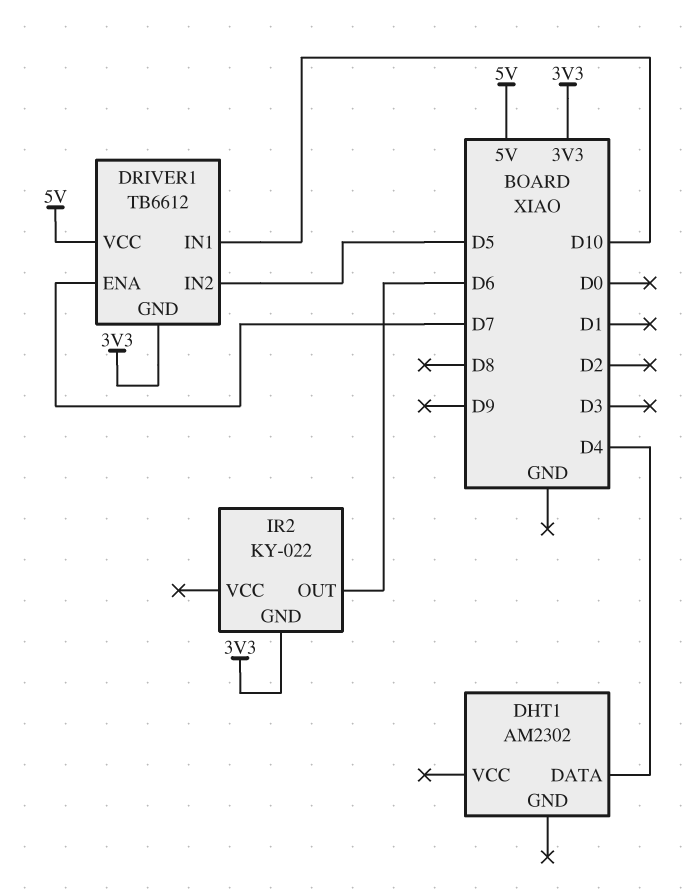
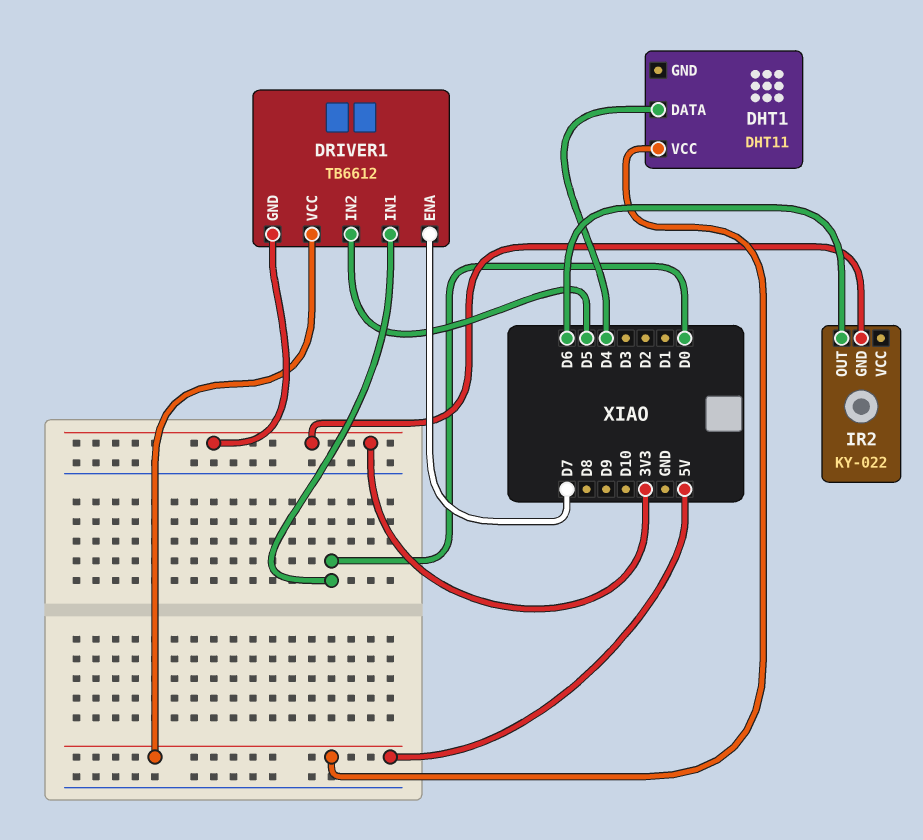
DHT1: AM2302 -> DHT11
DHT1 pin VCC: none -> 5V
DRIVER1 pin IN1: D10 -> D0

